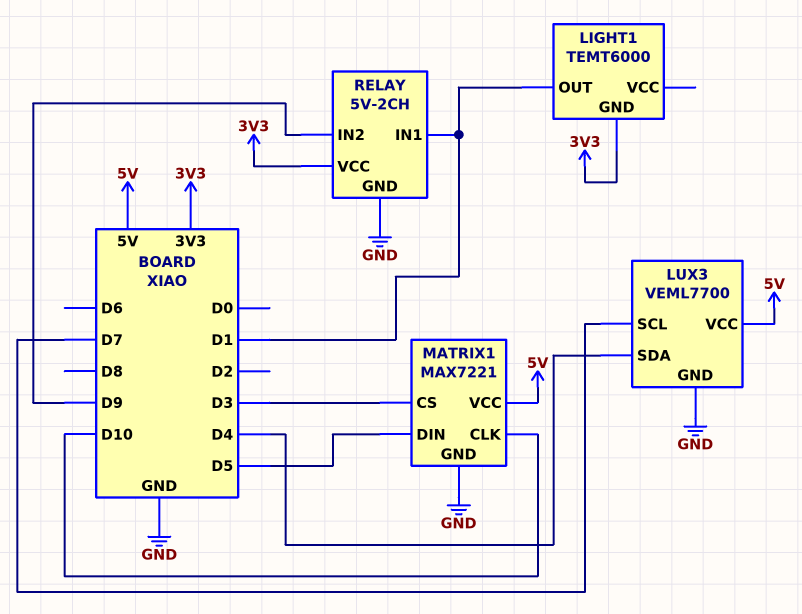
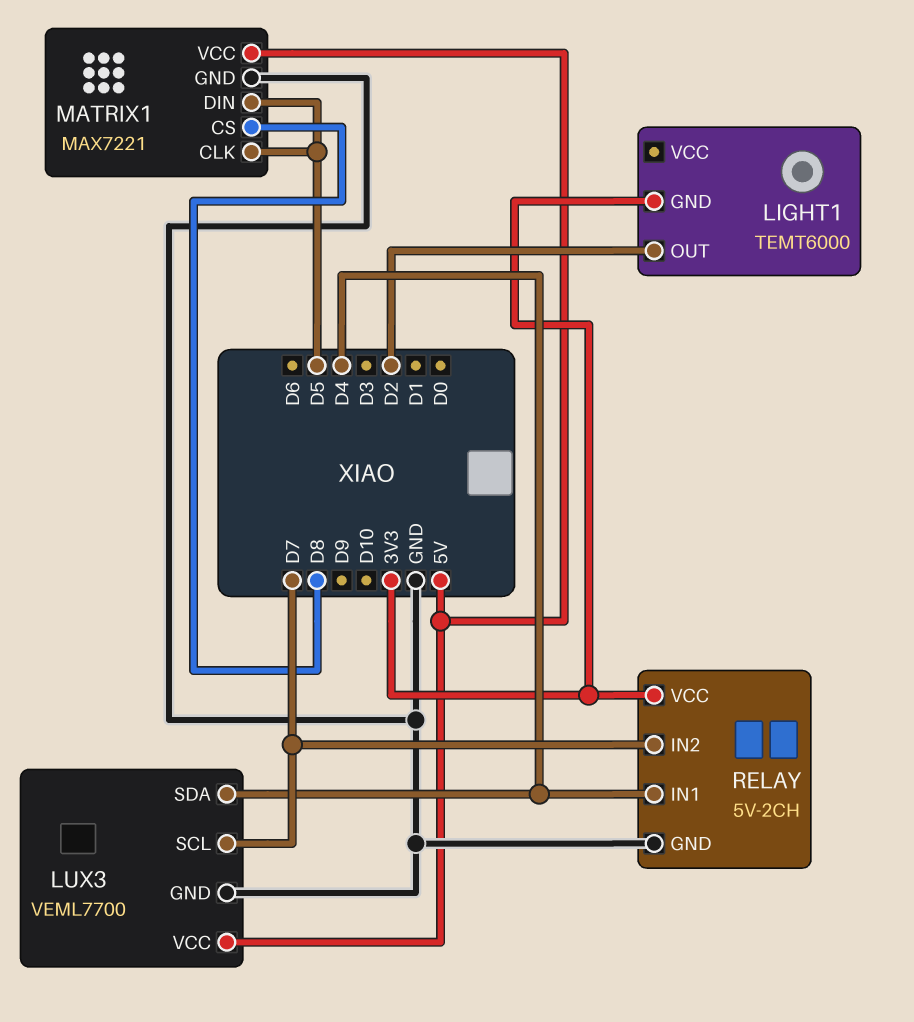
LIGHT1 pin OUT: D1 -> D2
MATRIX1 pin CLK: D10 -> D5
MATRIX1 pin CS: D3 -> D8
RELAY pin IN1: D1 -> D4
RELAY pin IN2: D9 -> D7

